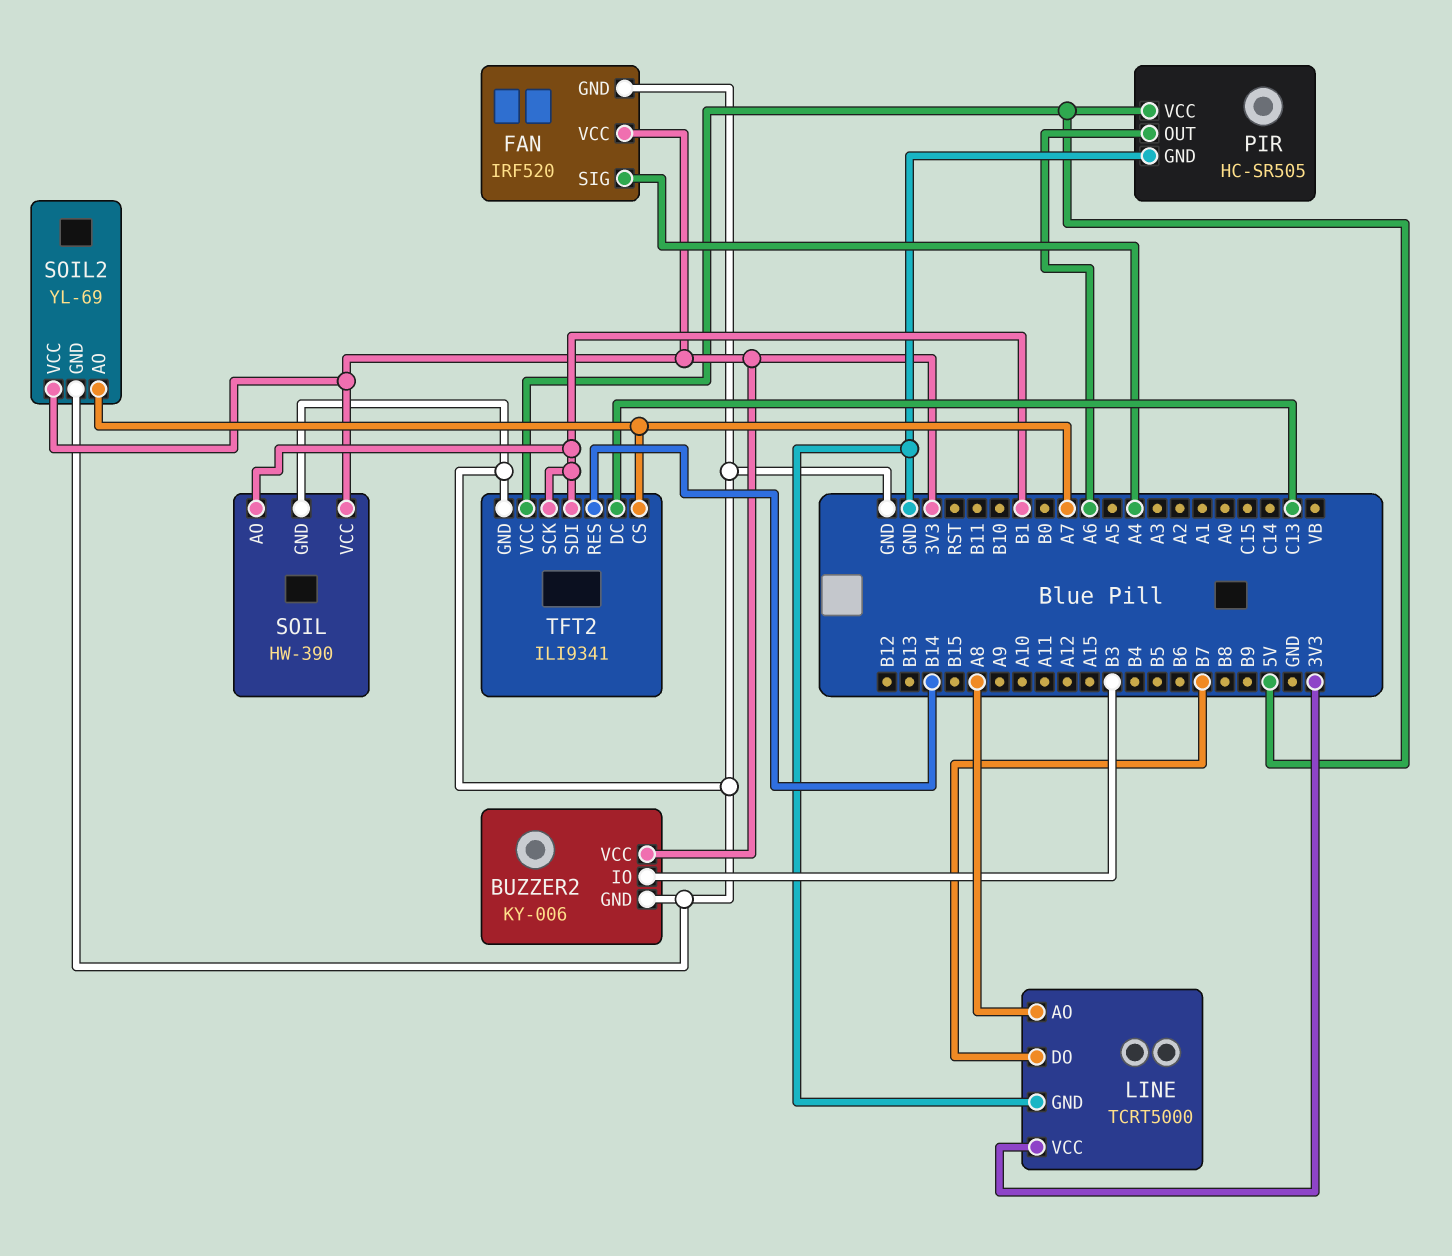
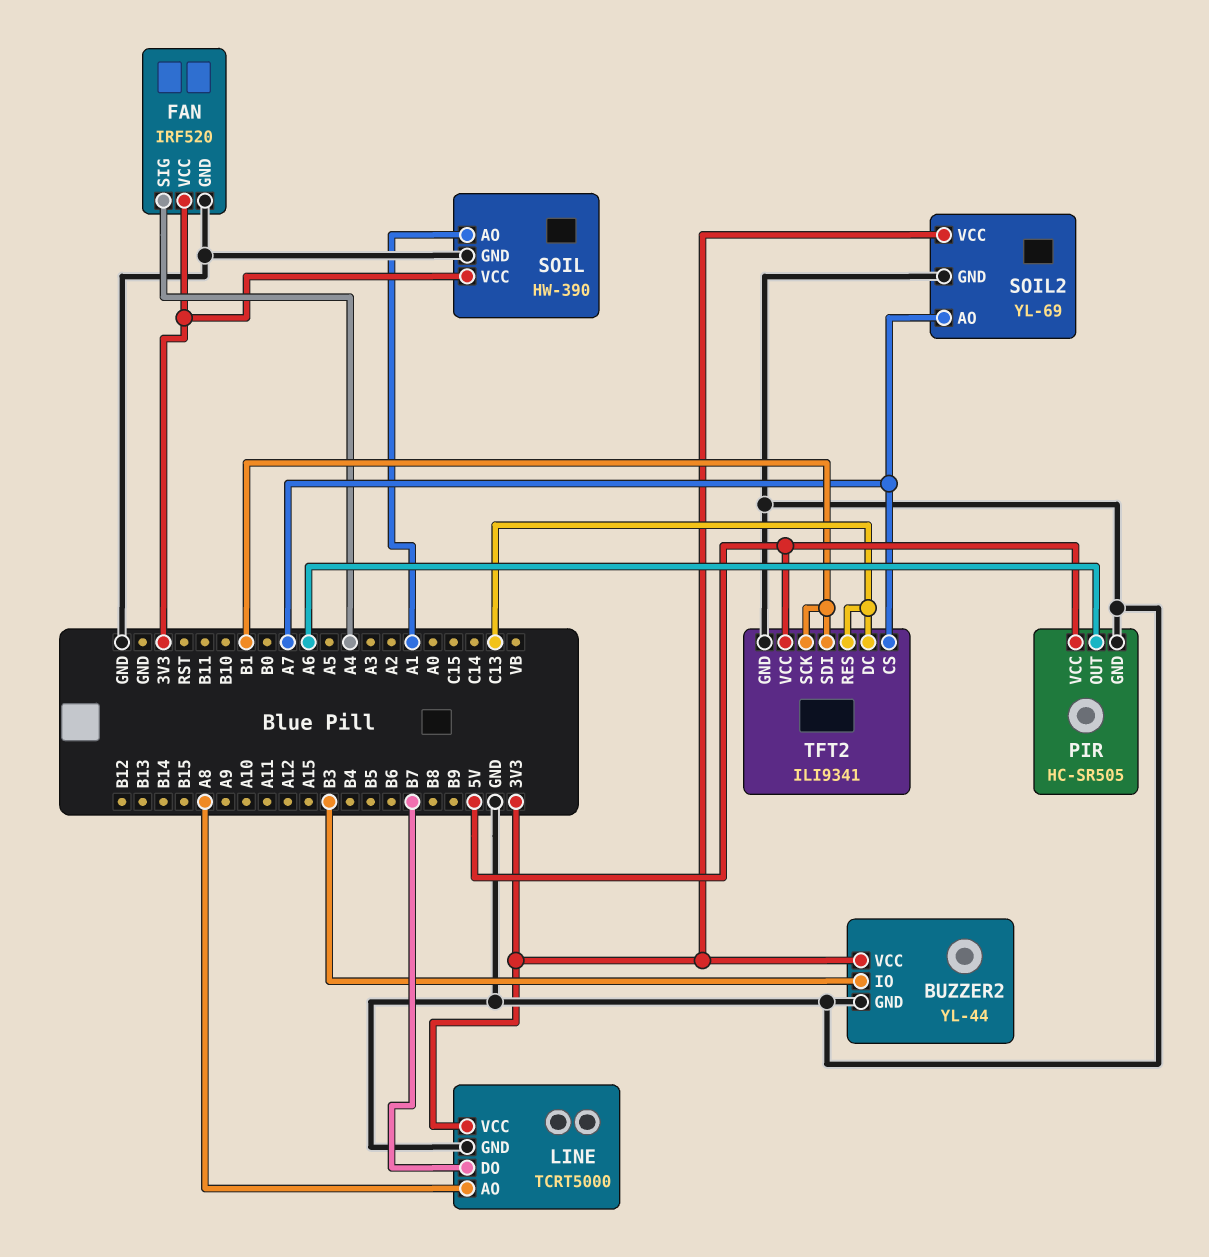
BUZZER2: KY-006 -> YL-44
SOIL pin AO: B1 -> A1
TFT2 pin RES: B14 -> C13

